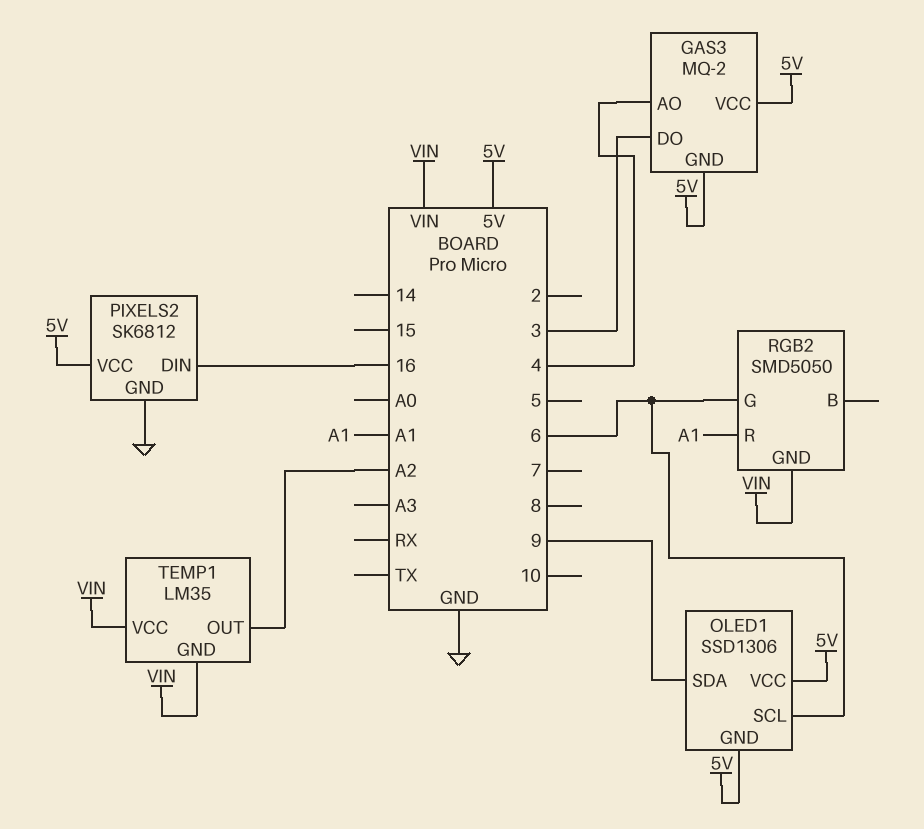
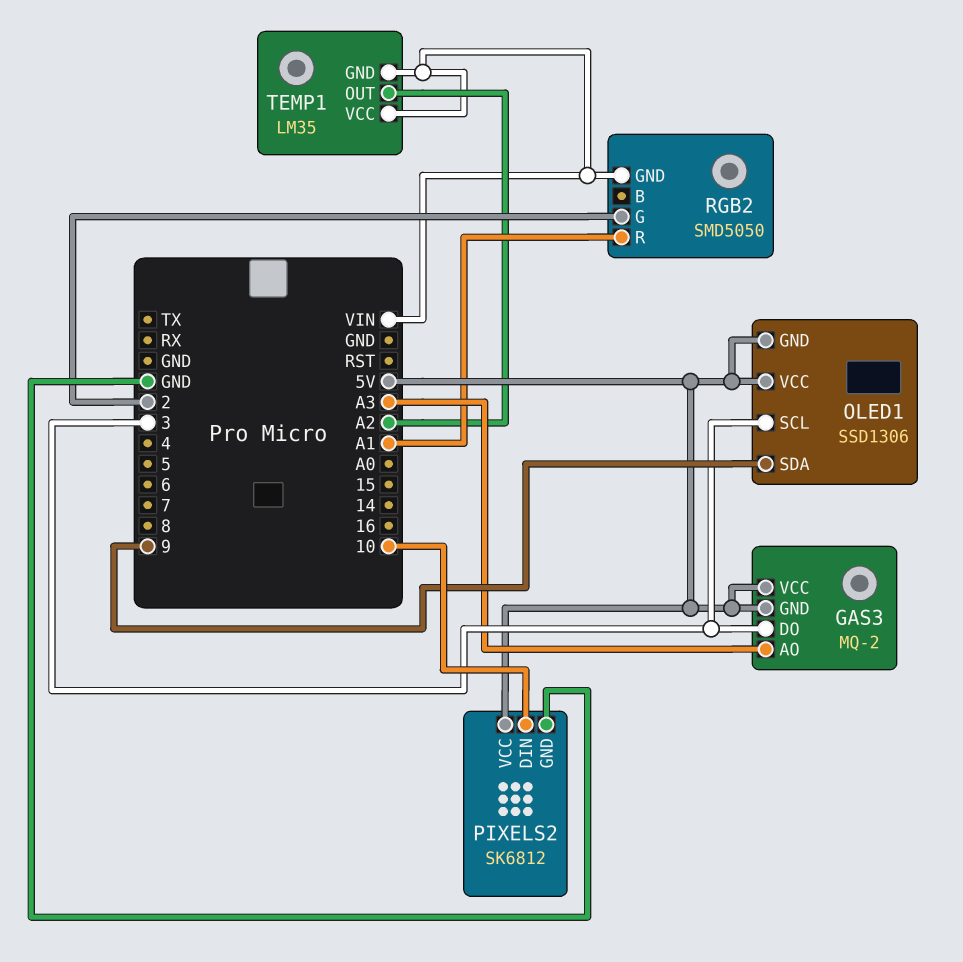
GAS3 pin AO: 4 -> A3
OLED1 pin SCL: 6 -> 3
PIXELS2 pin DIN: 16 -> 10
RGB2 pin G: 6 -> 2

